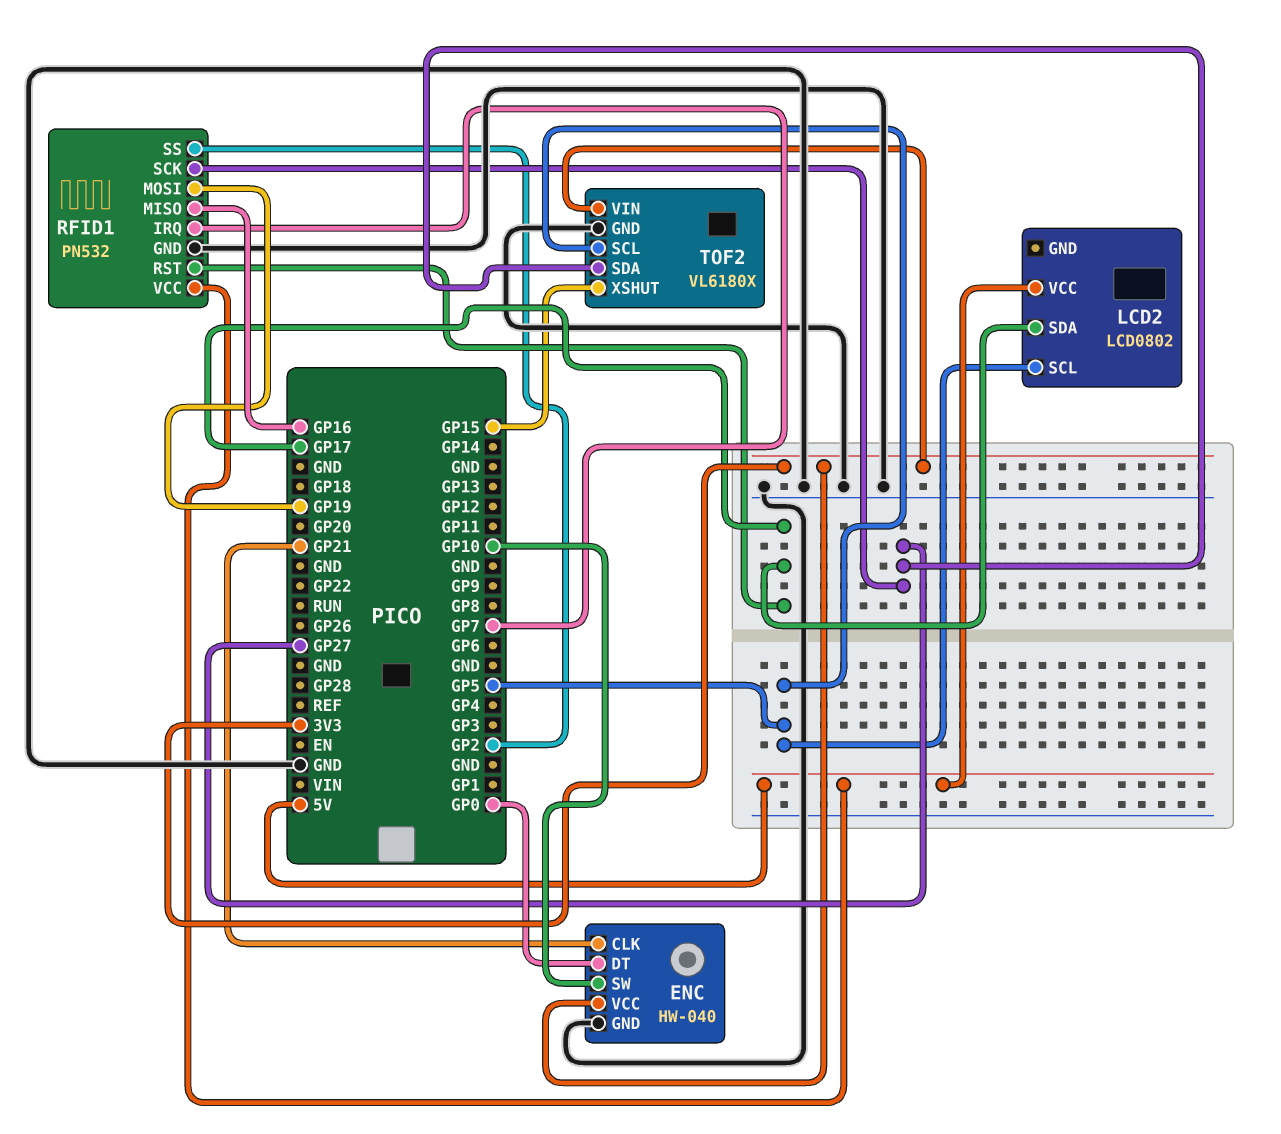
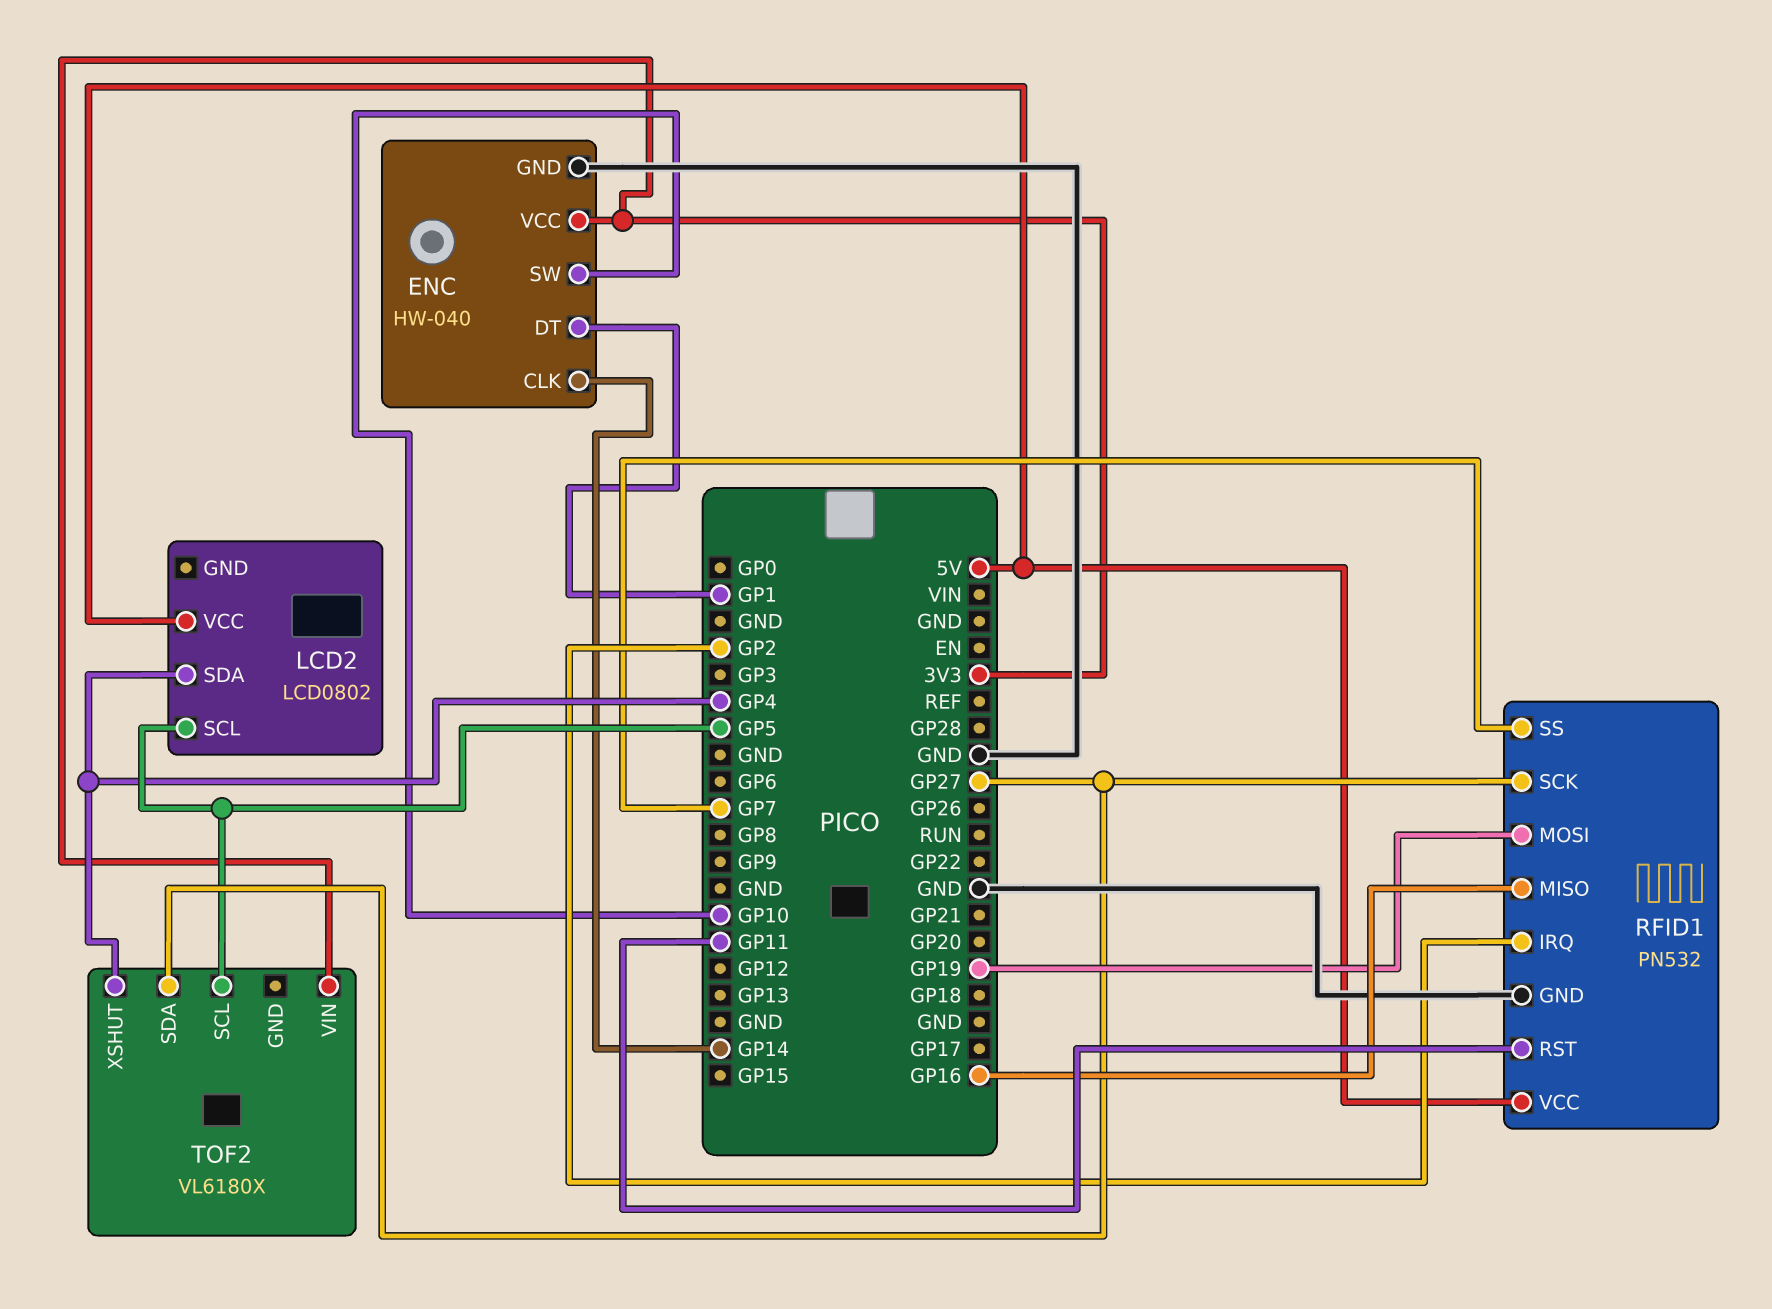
ENC pin CLK: GP21 -> GP14
ENC pin DT: GP0 -> GP1
LCD2 pin SDA: GP17 -> GP4
RFID1 pin IRQ: GP7 -> GP2
RFID1 pin RST: GP17 -> GP11
RFID1 pin SS: GP2 -> GP7
TOF2 pin GND: GND -> none
TOF2 pin XSHUT: GP15 -> GP4

